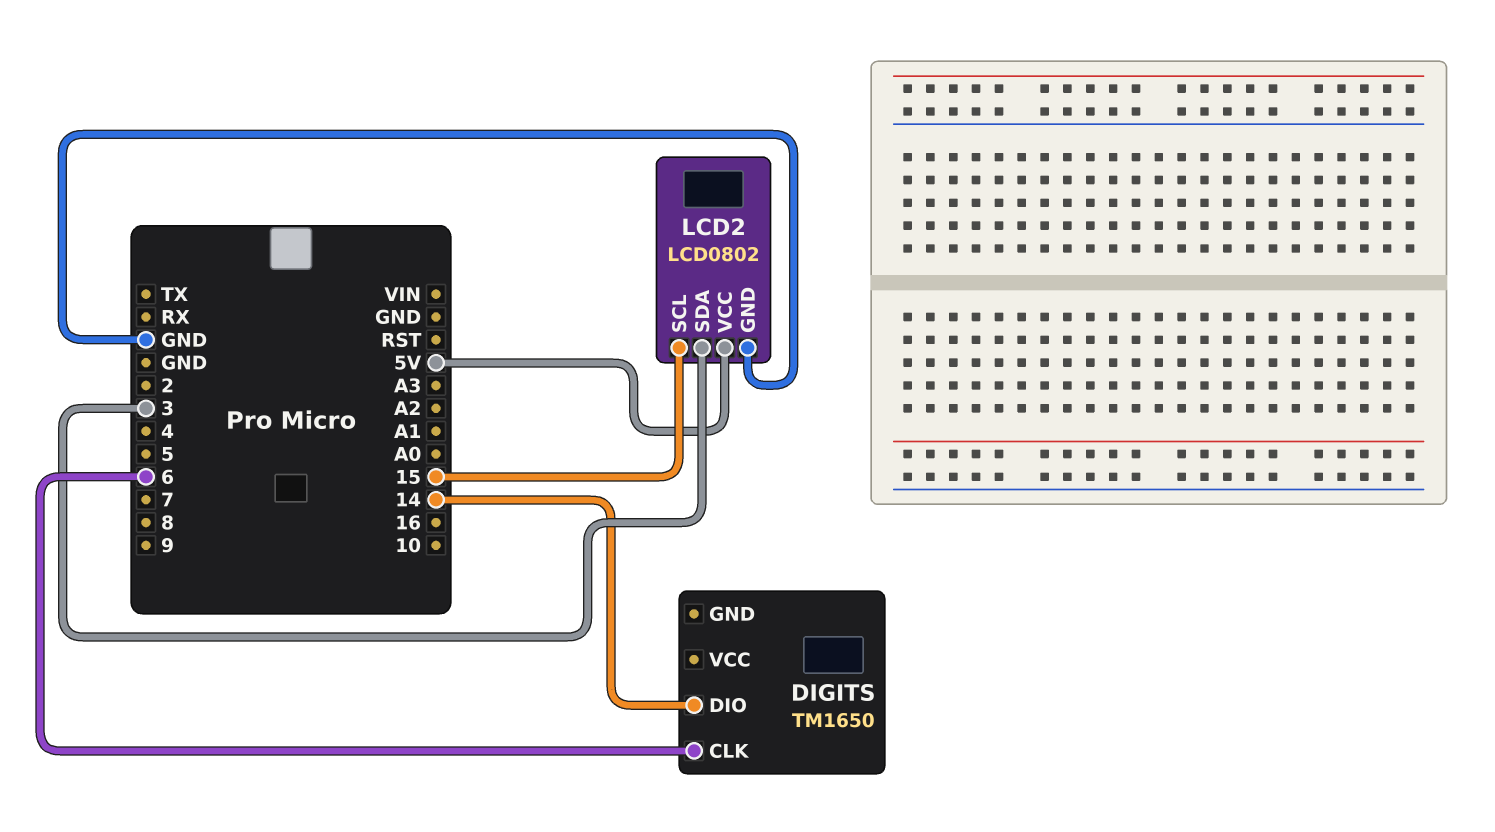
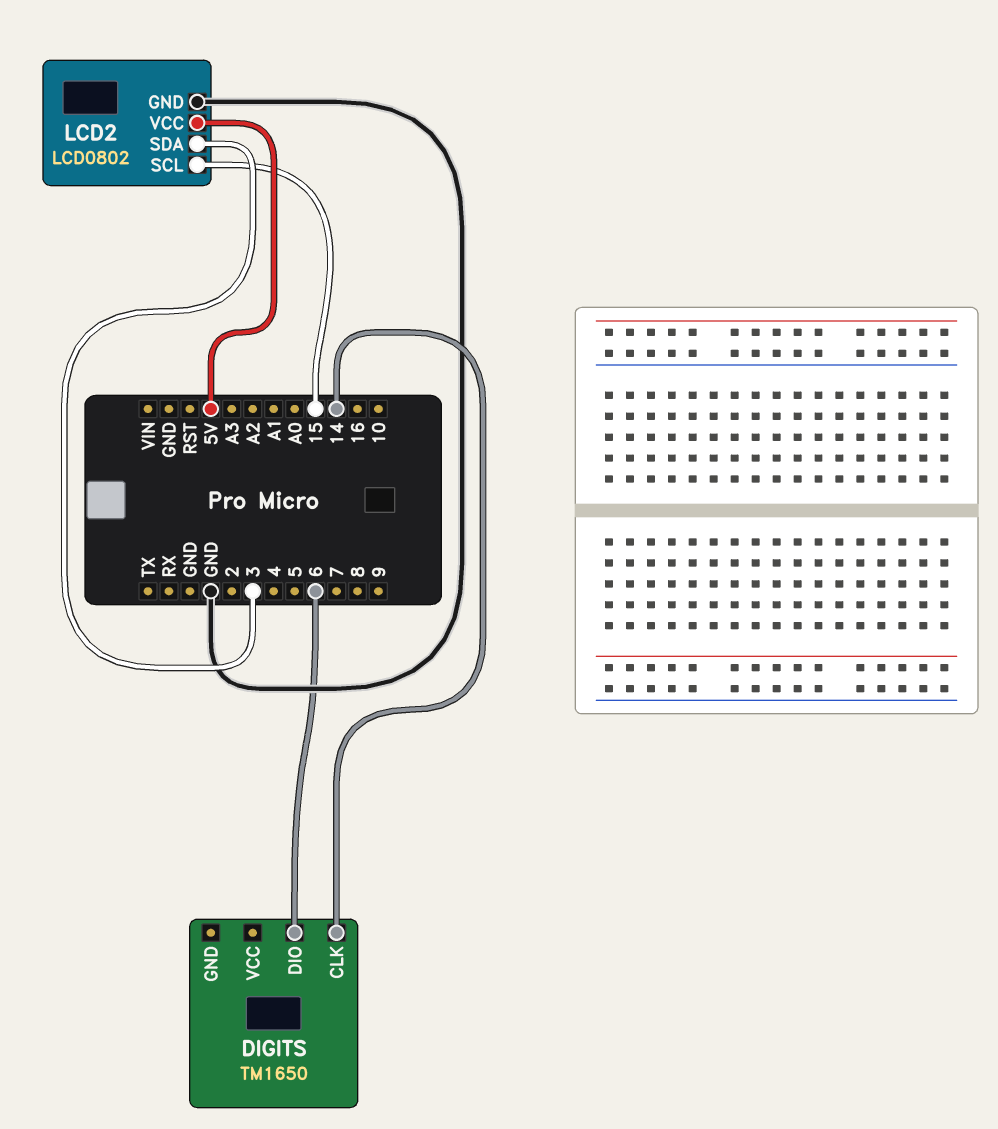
DIGITS pin CLK: 6 -> 14
DIGITS pin DIO: 14 -> 6

